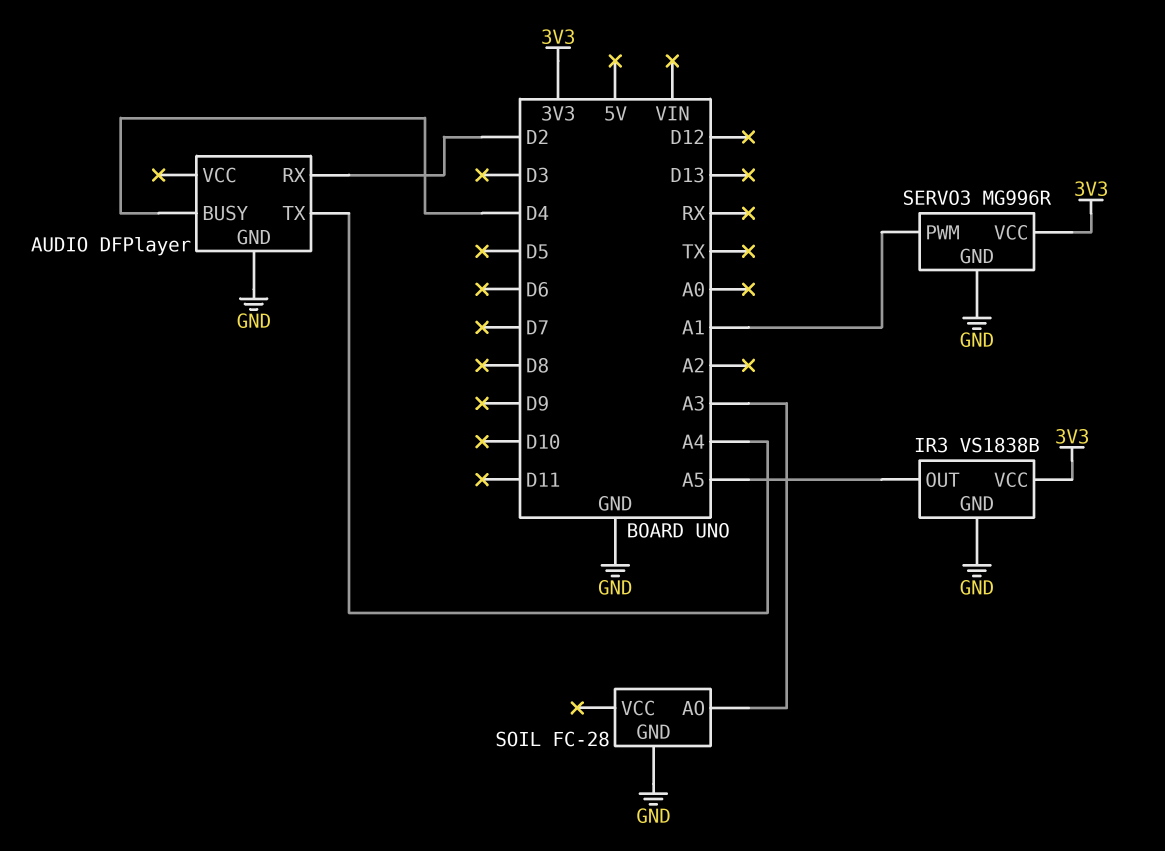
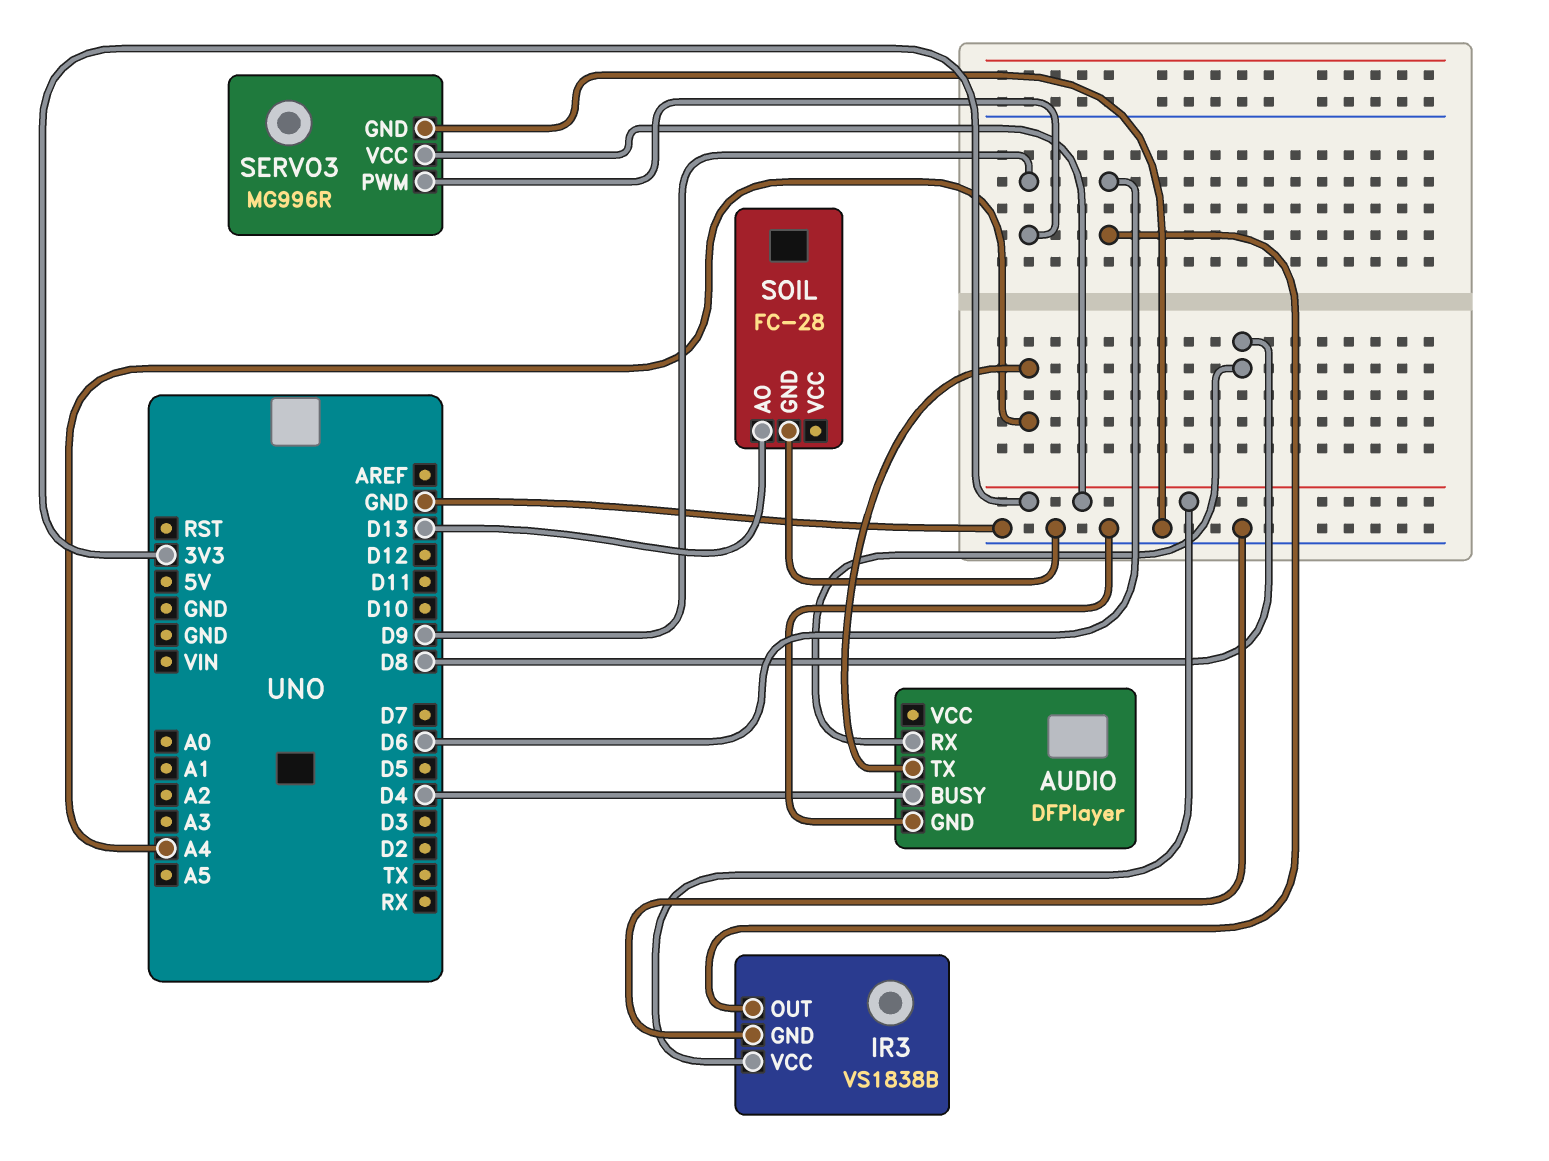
AUDIO pin RX: D2 -> D8
IR3 pin OUT: A5 -> D6
SERVO3 pin PWM: A1 -> D9
SOIL pin AO: A3 -> D13

